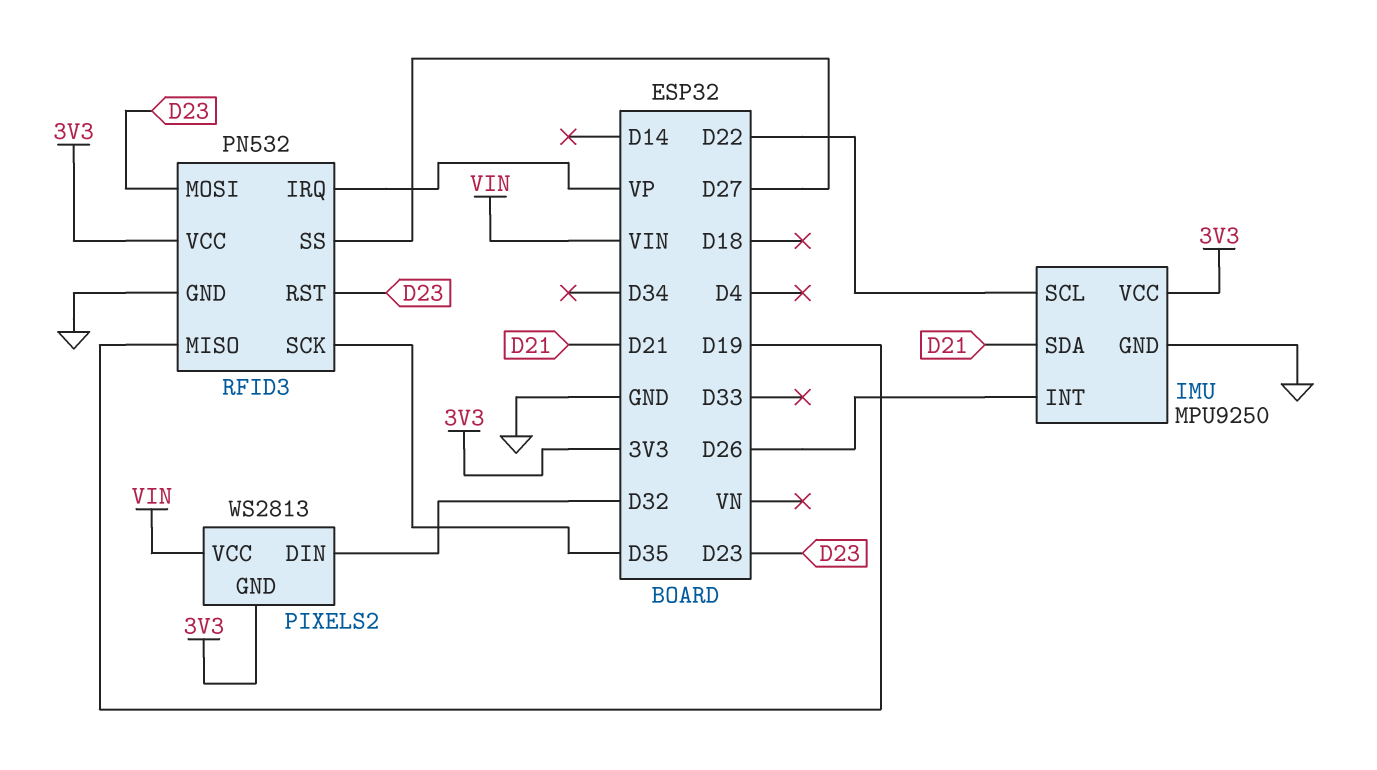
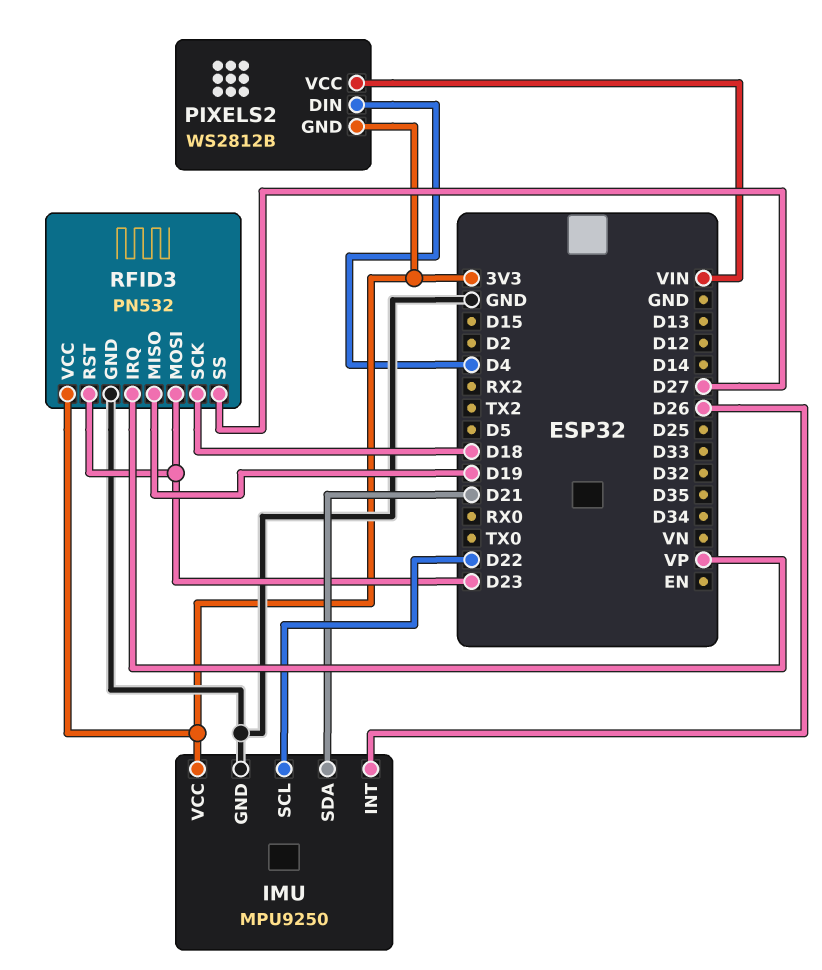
PIXELS2: WS2813 -> WS2812B
PIXELS2 pin DIN: D32 -> D4
RFID3 pin SCK: D35 -> D18

